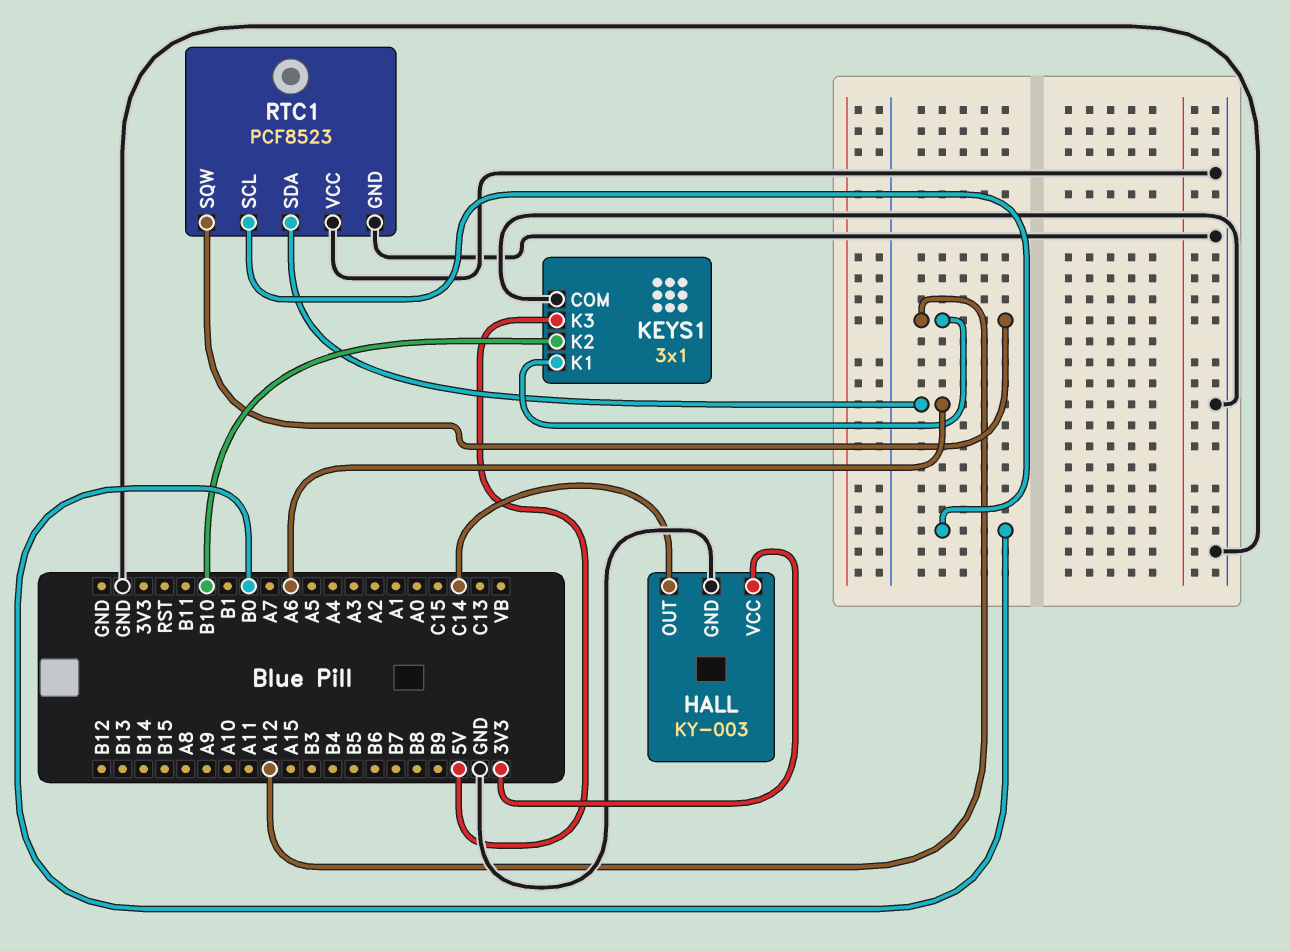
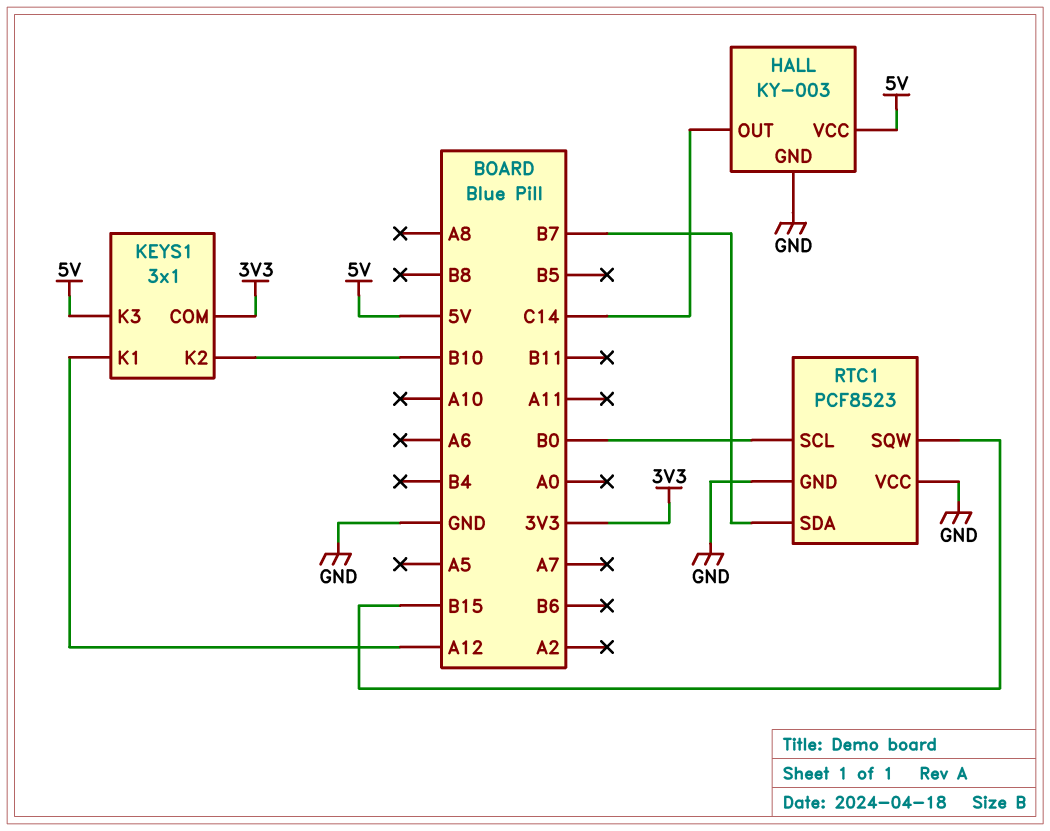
HALL pin VCC: 3V3 -> 5V
KEYS1 pin COM: GND -> 3V3
RTC1 pin SDA: A6 -> B7
RTC1 pin SQW: A12 -> B15

